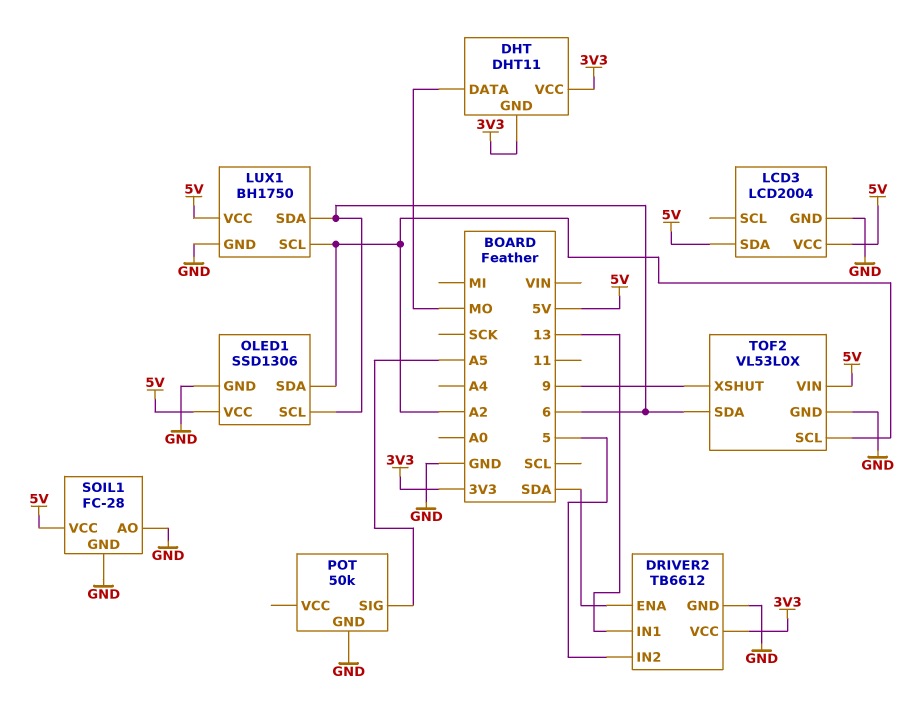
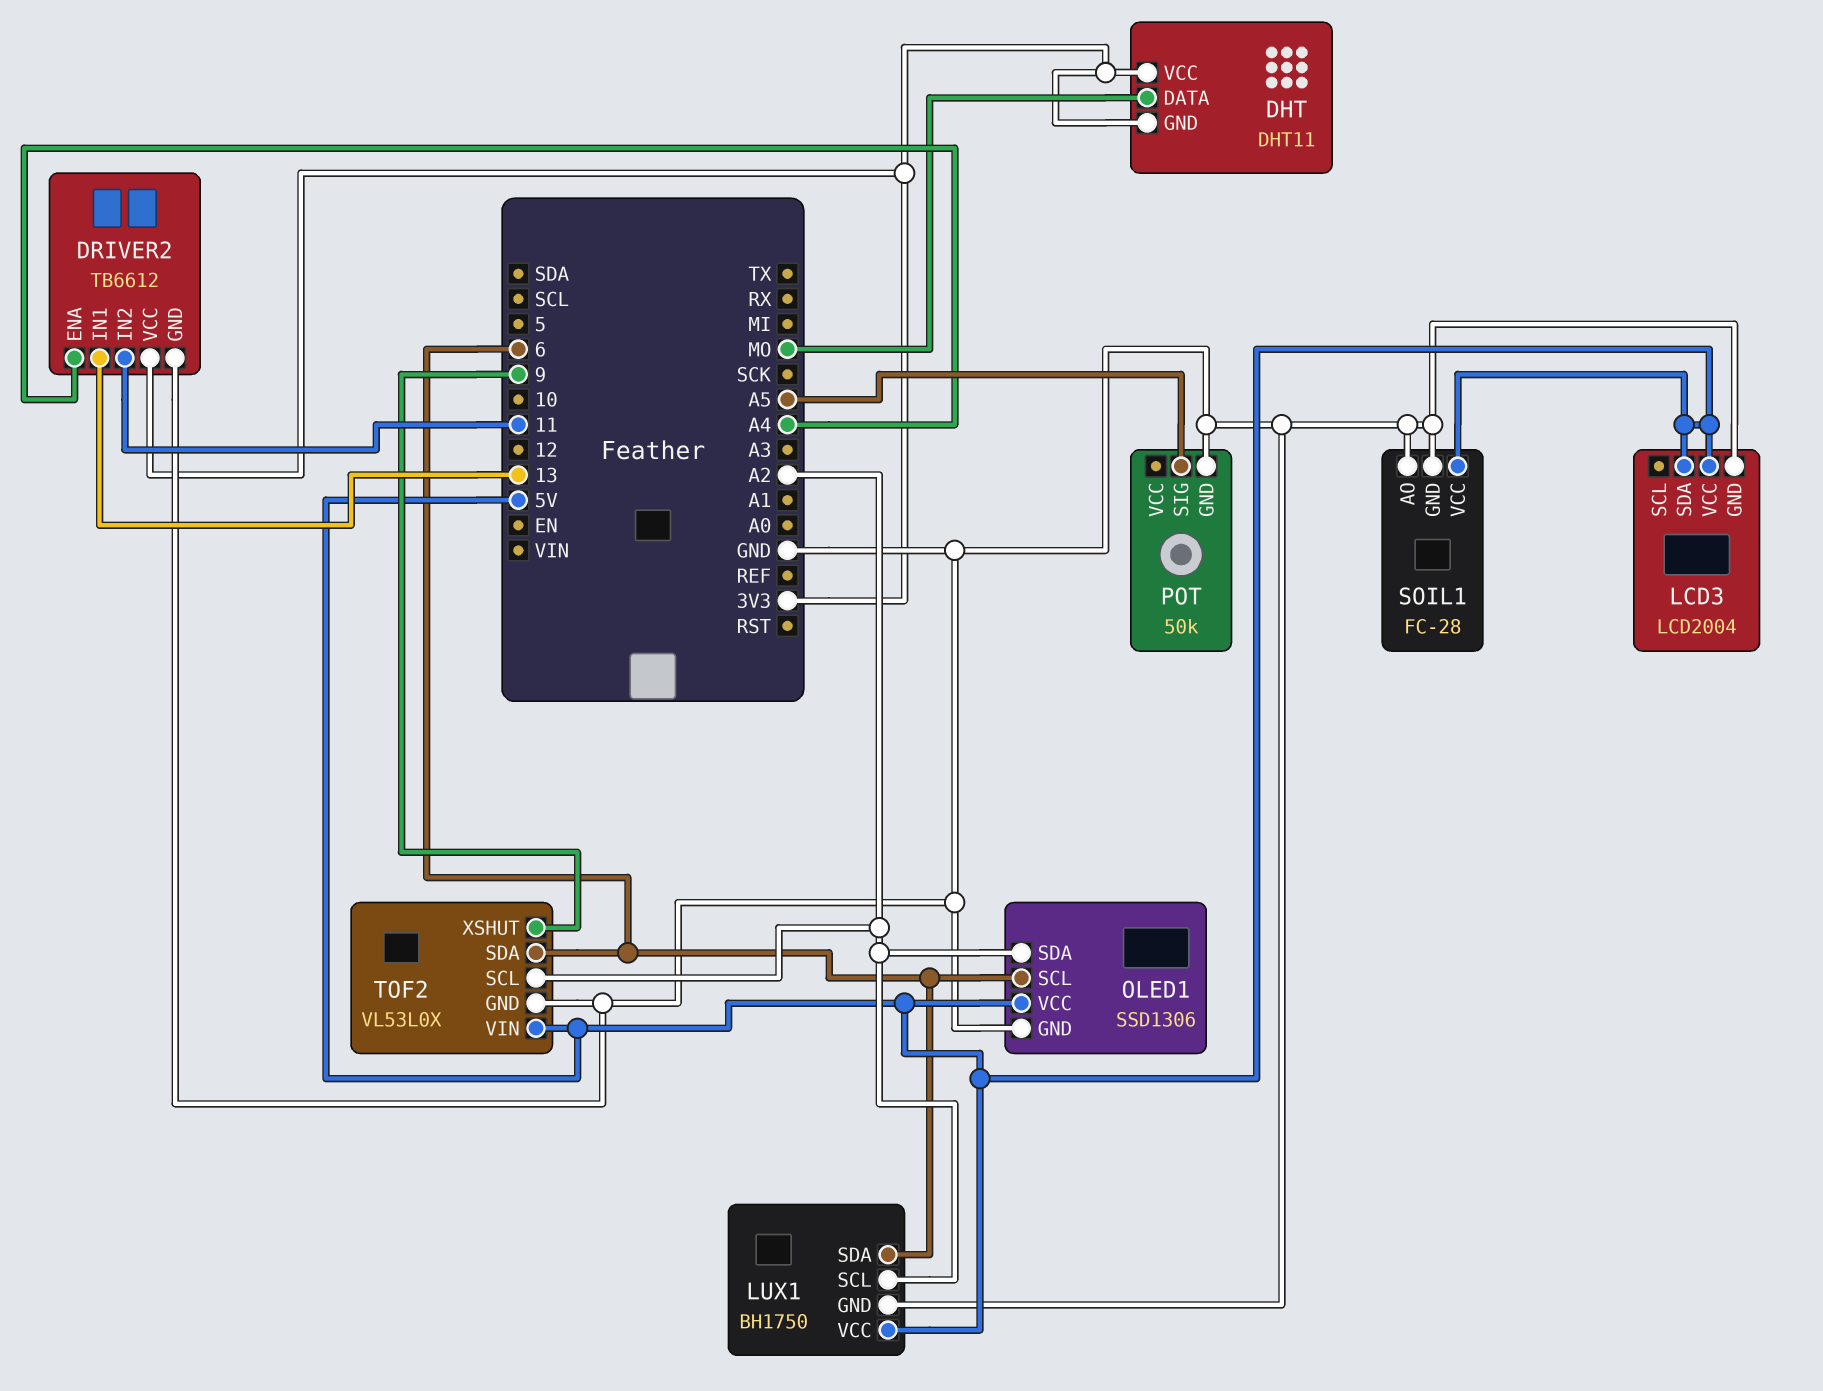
DRIVER2 pin ENA: SDA -> A4
DRIVER2 pin IN2: 5 -> 11

